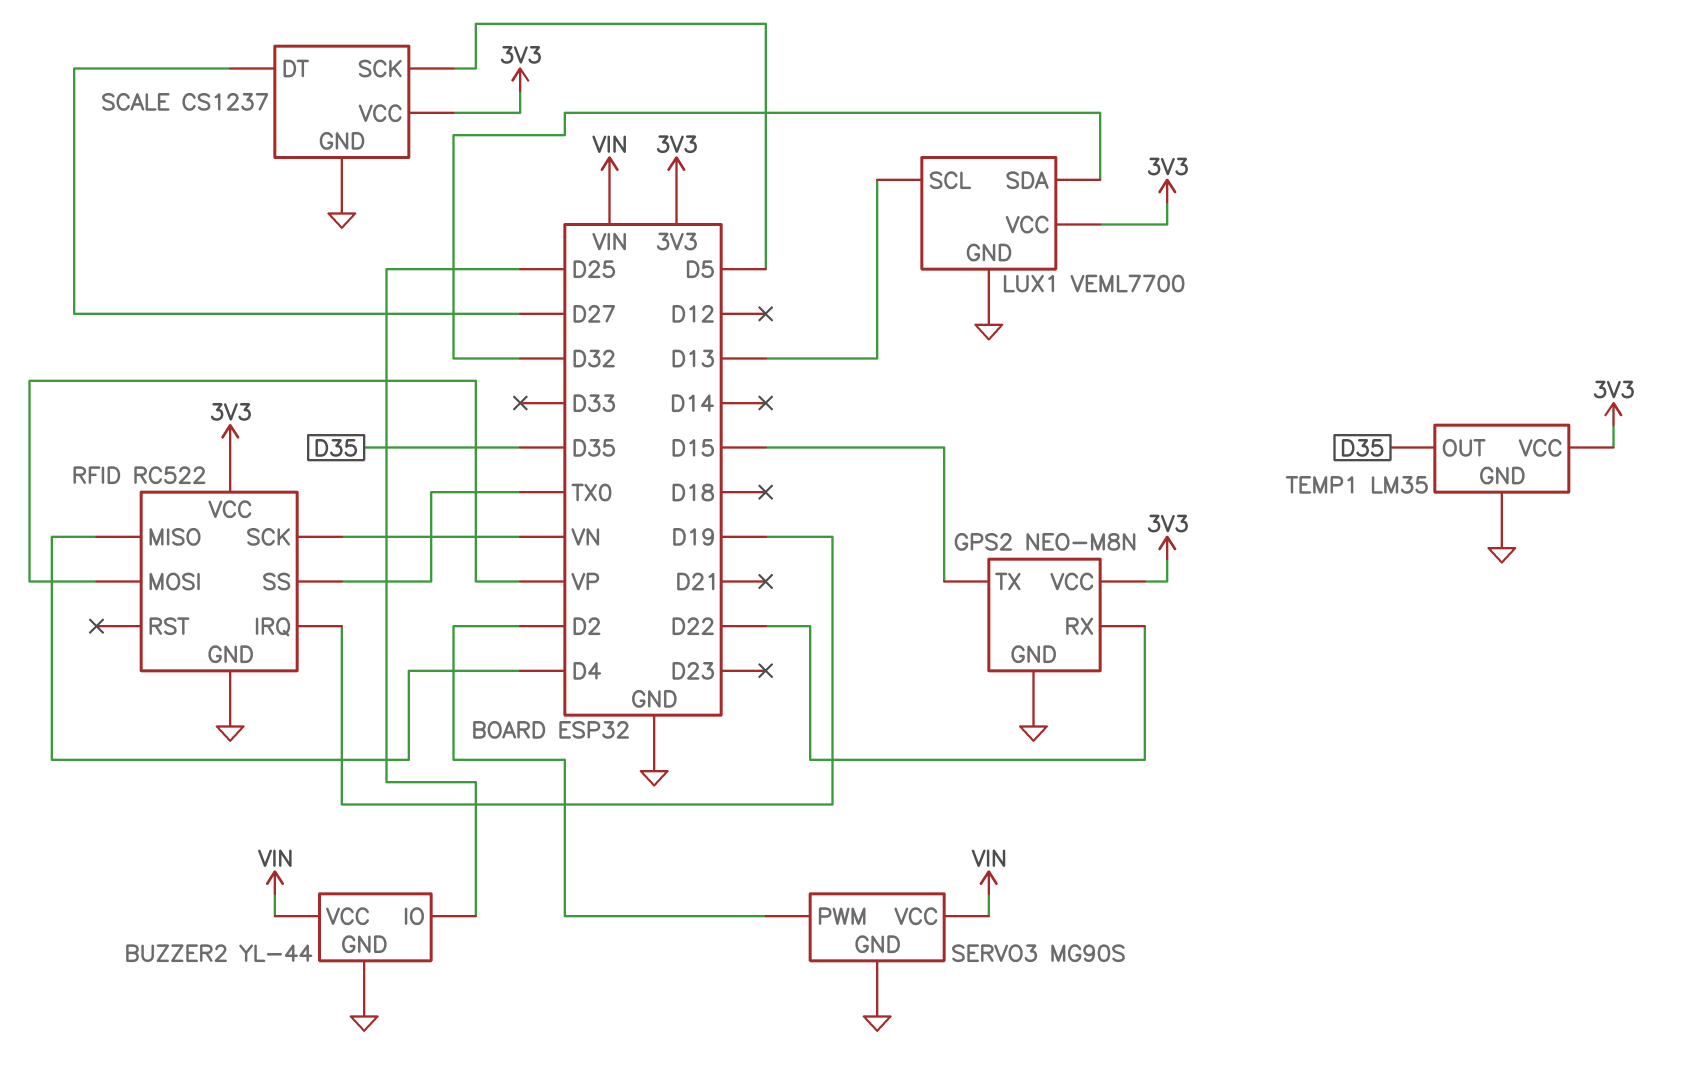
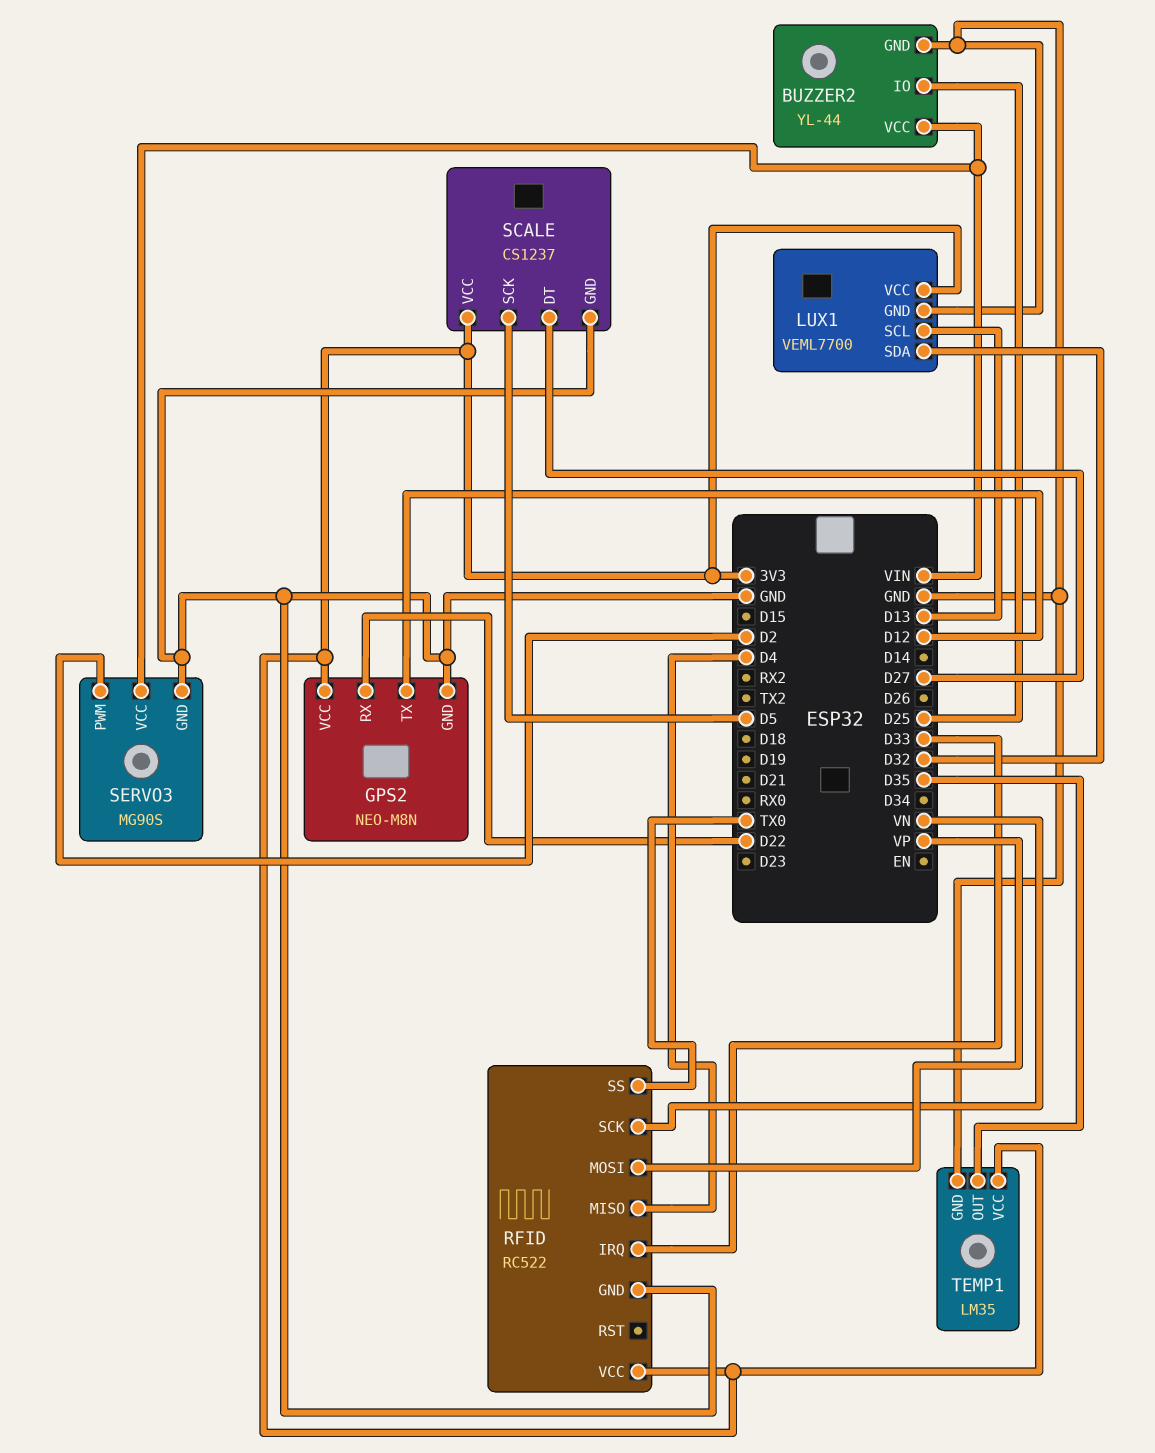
GPS2 pin TX: D15 -> D12
RFID pin IRQ: D19 -> D33

